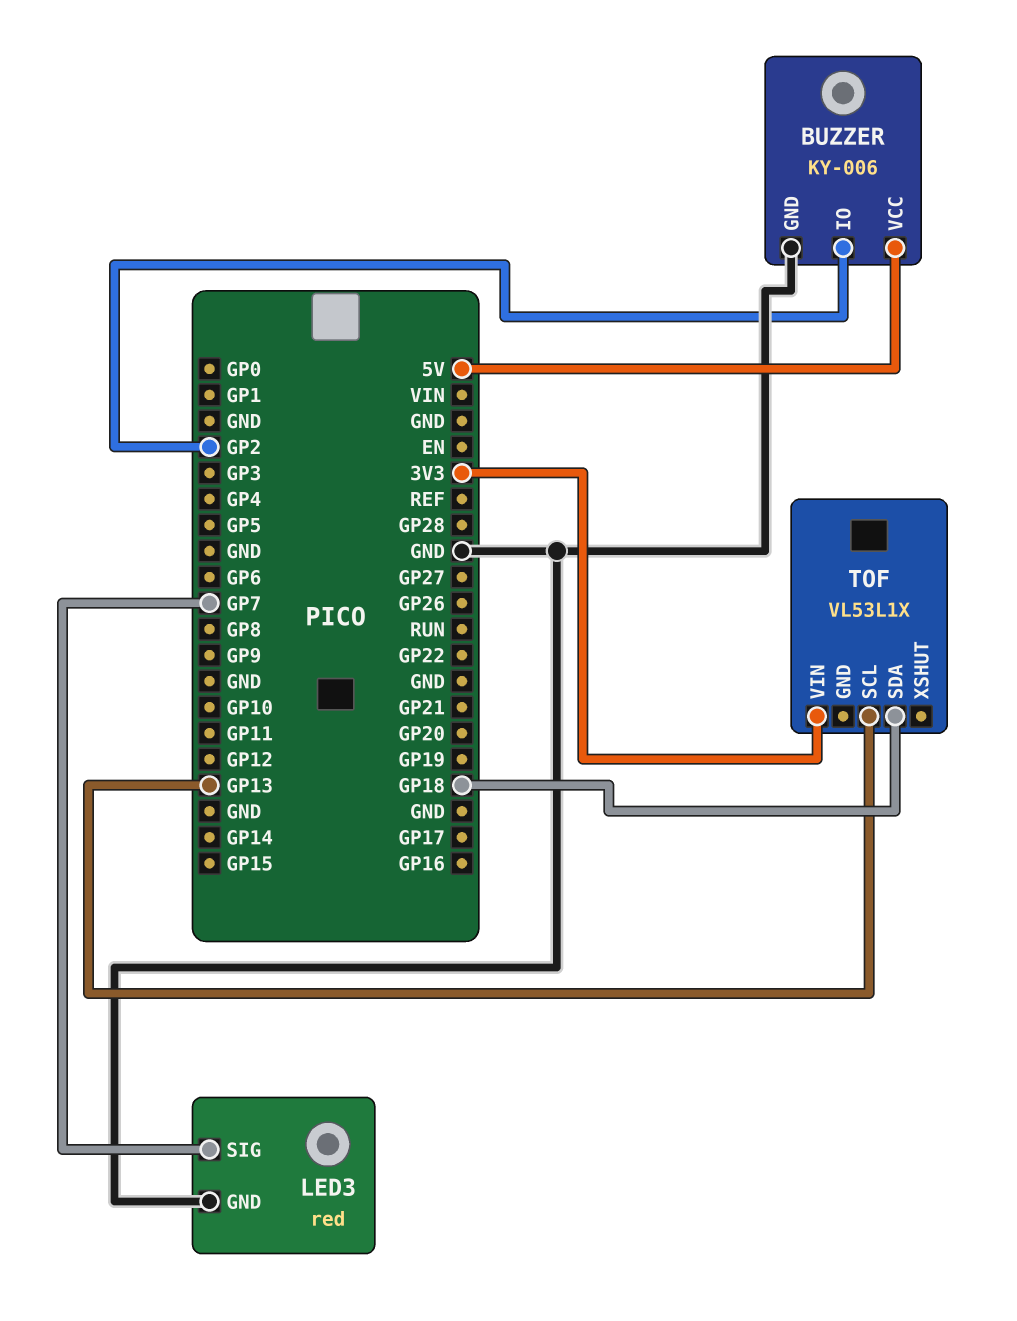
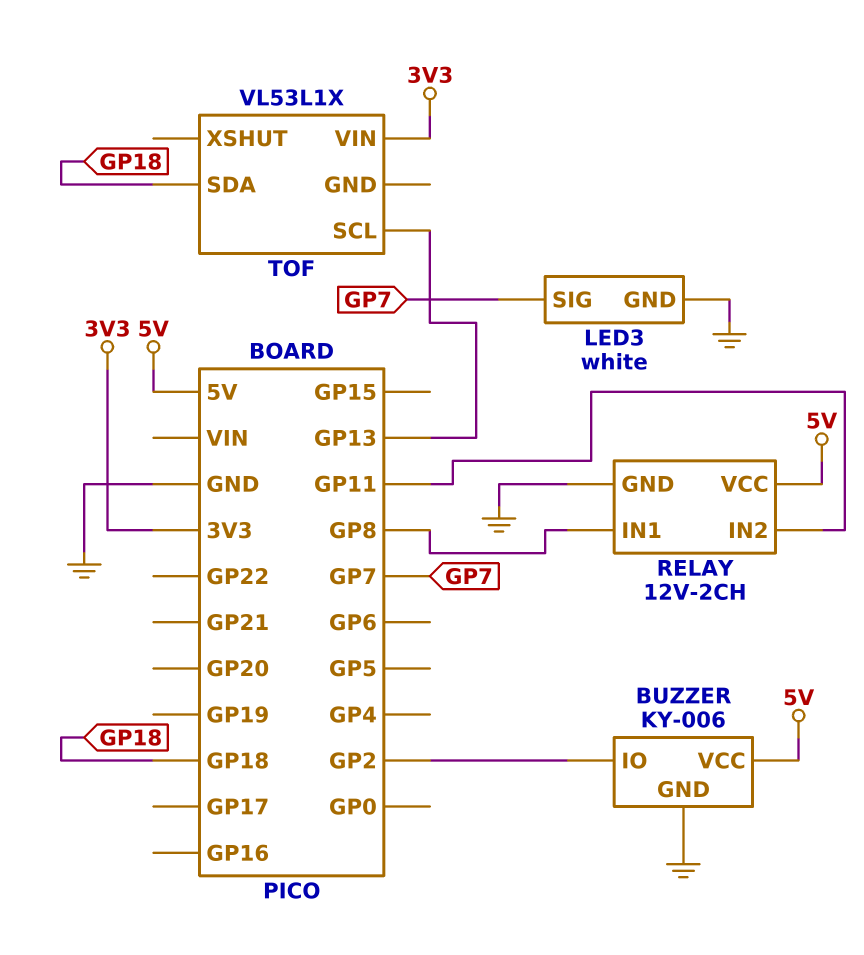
LED3: red -> white
RELAY: none -> 12V-2CH
RELAY pin GND: none -> GND
RELAY pin IN1: none -> GP8
RELAY pin IN2: none -> GP11
RELAY pin VCC: none -> 5V

